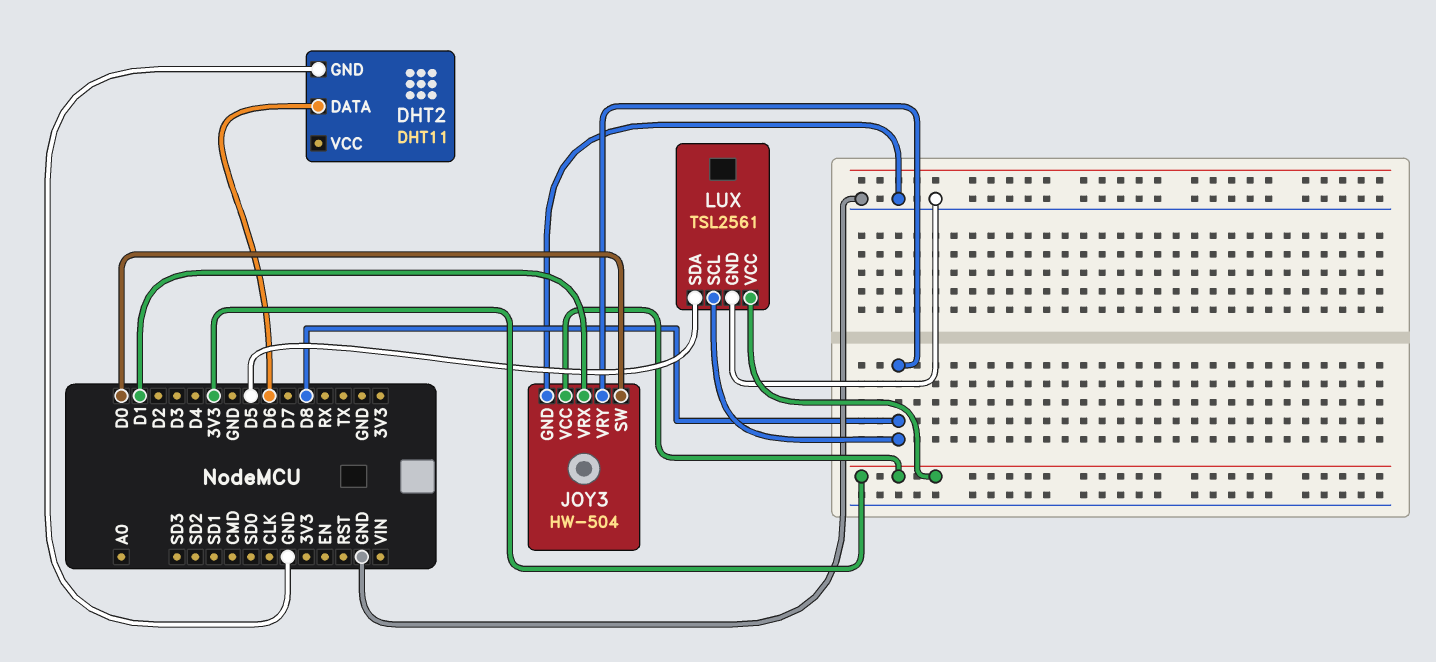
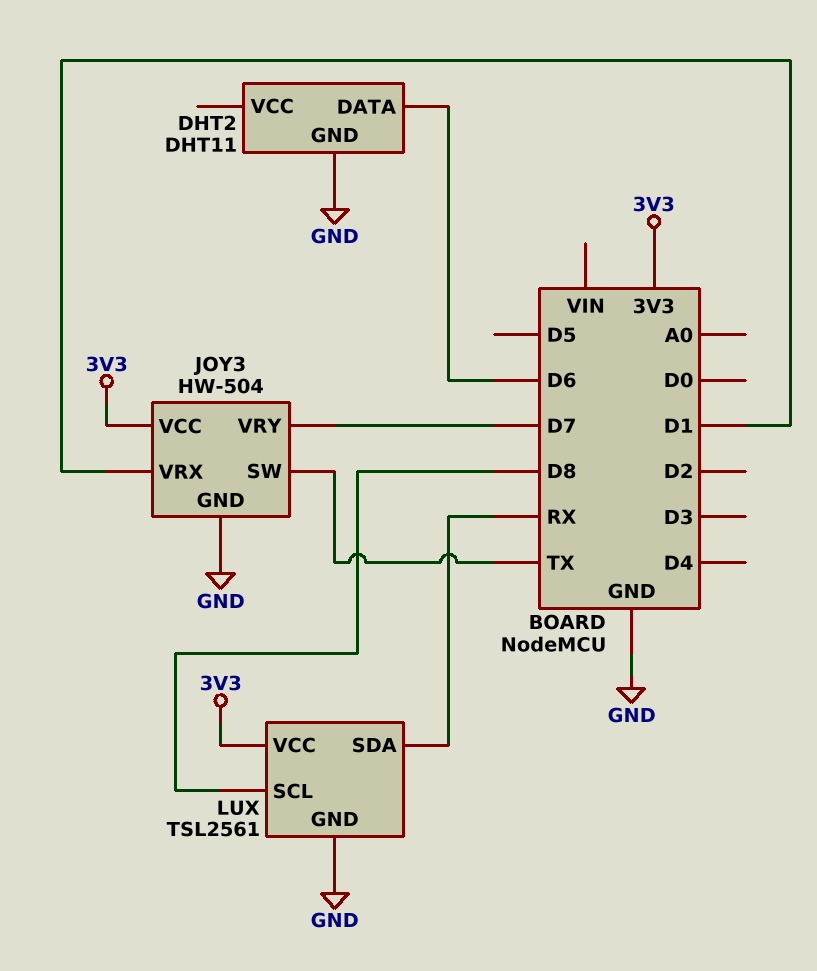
JOY3 pin SW: D0 -> TX
JOY3 pin VRY: D8 -> D7
LUX pin SDA: D5 -> RX

